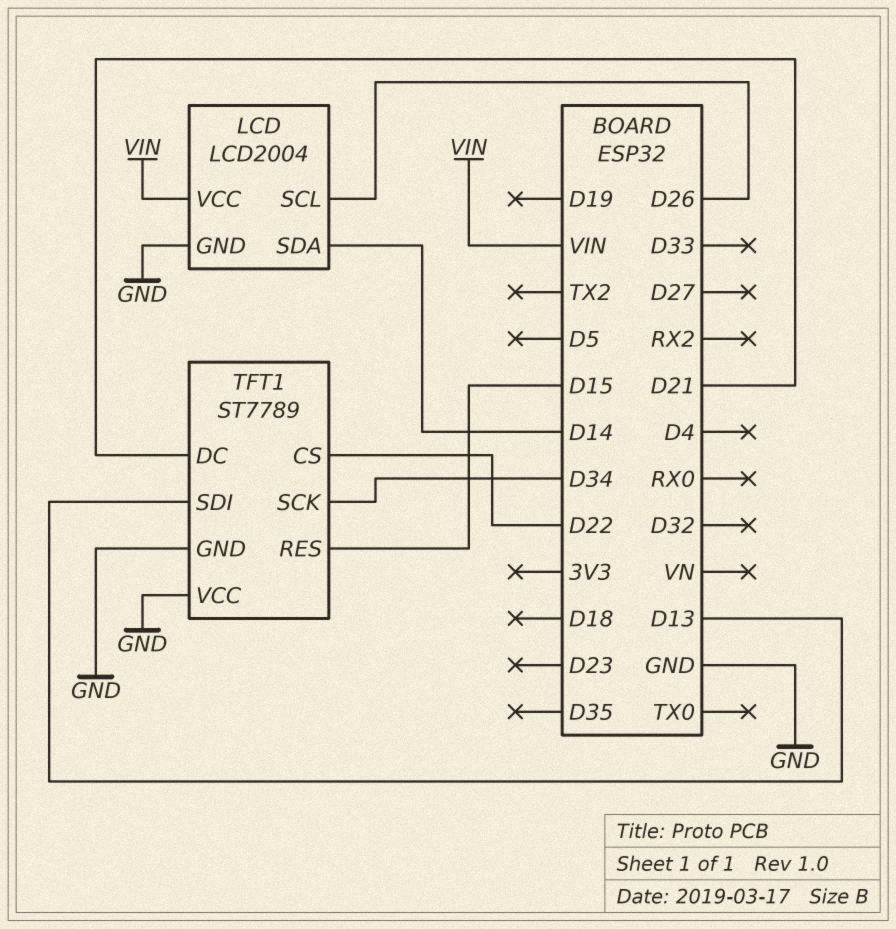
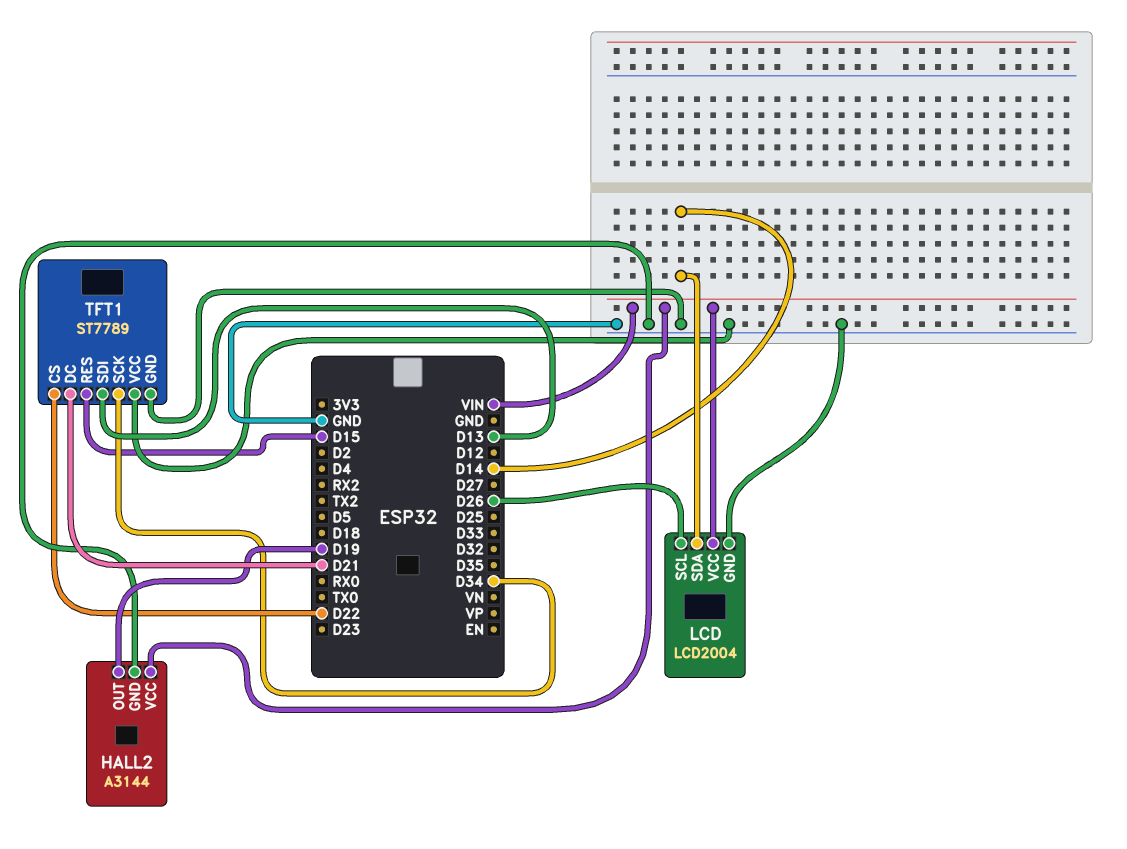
HALL2: none -> A3144
HALL2 pin GND: none -> GND
HALL2 pin OUT: none -> D19
HALL2 pin VCC: none -> VIN

